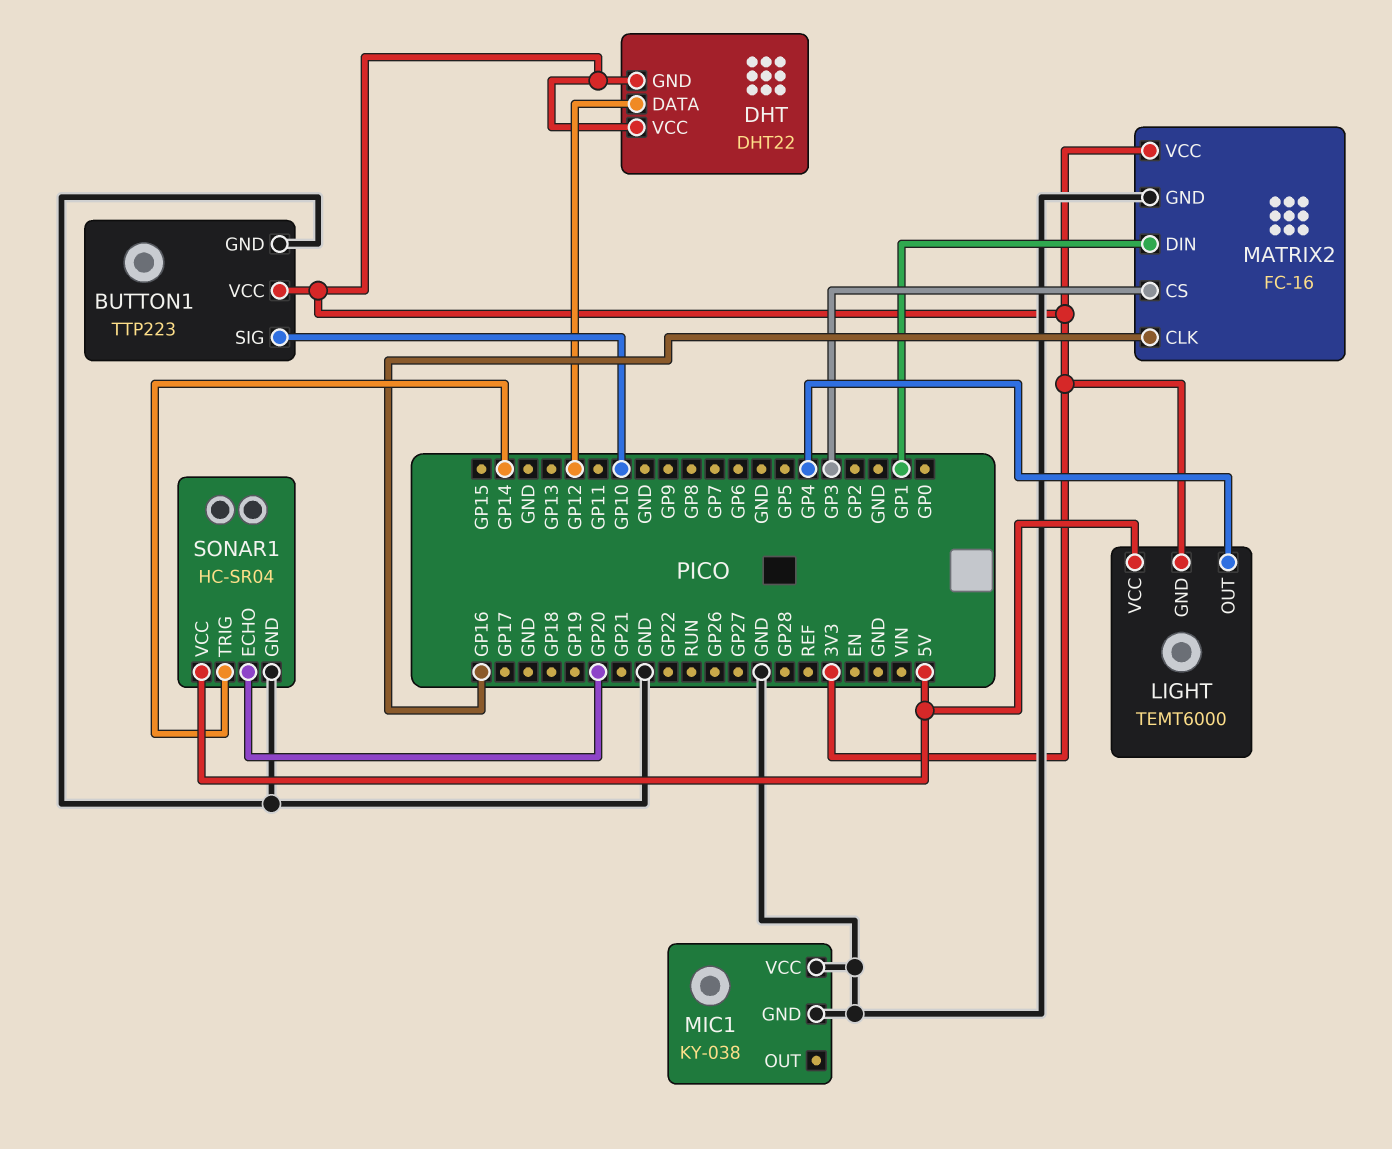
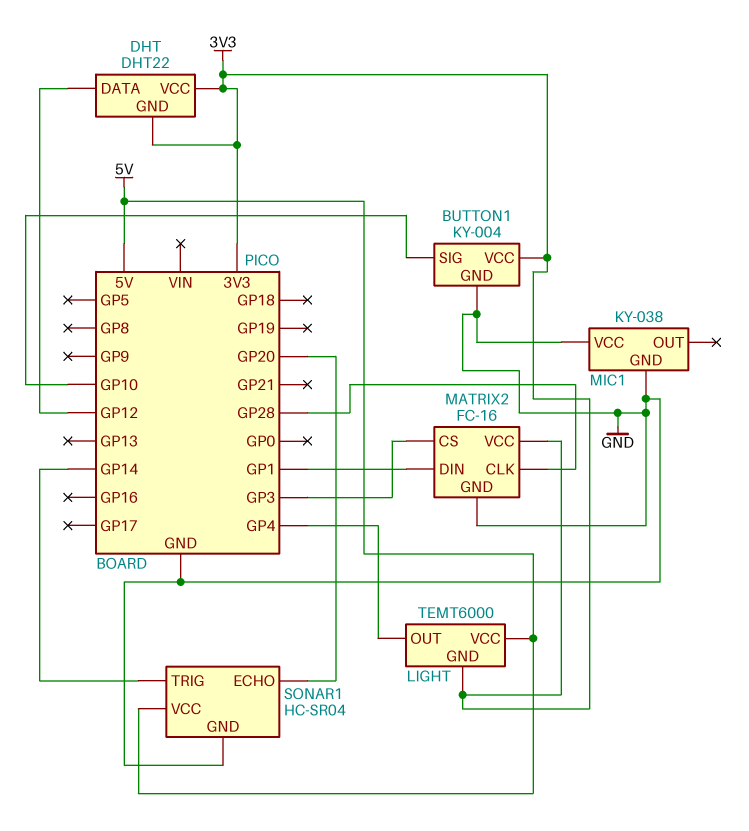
BUTTON1: TTP223 -> KY-004
MATRIX2 pin CLK: GP16 -> GP28

